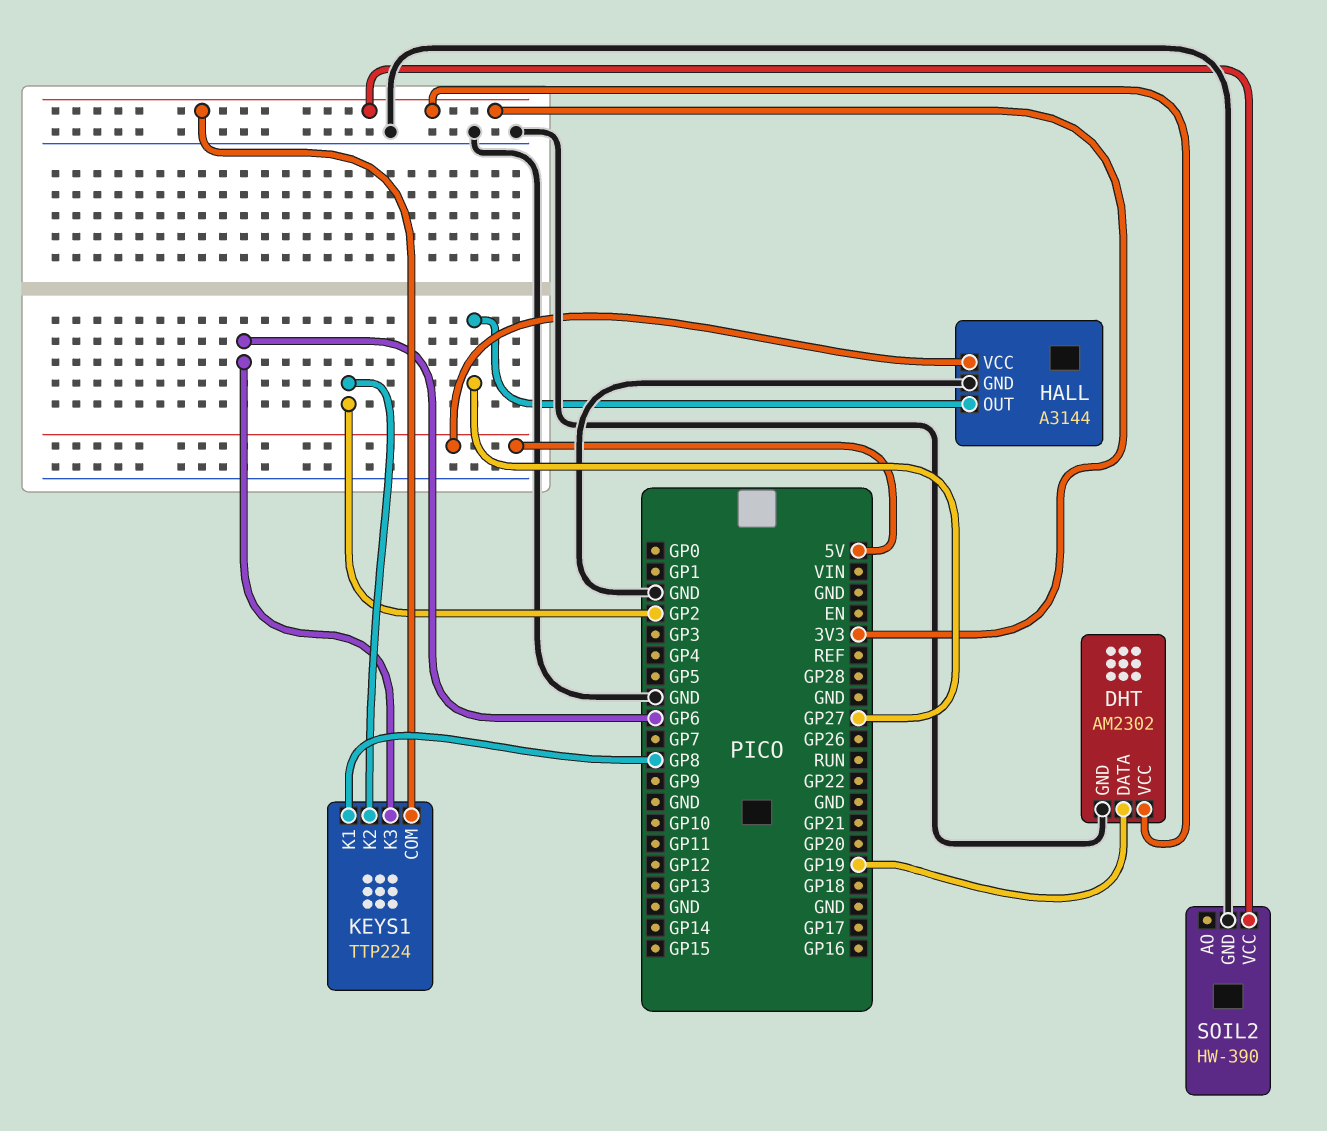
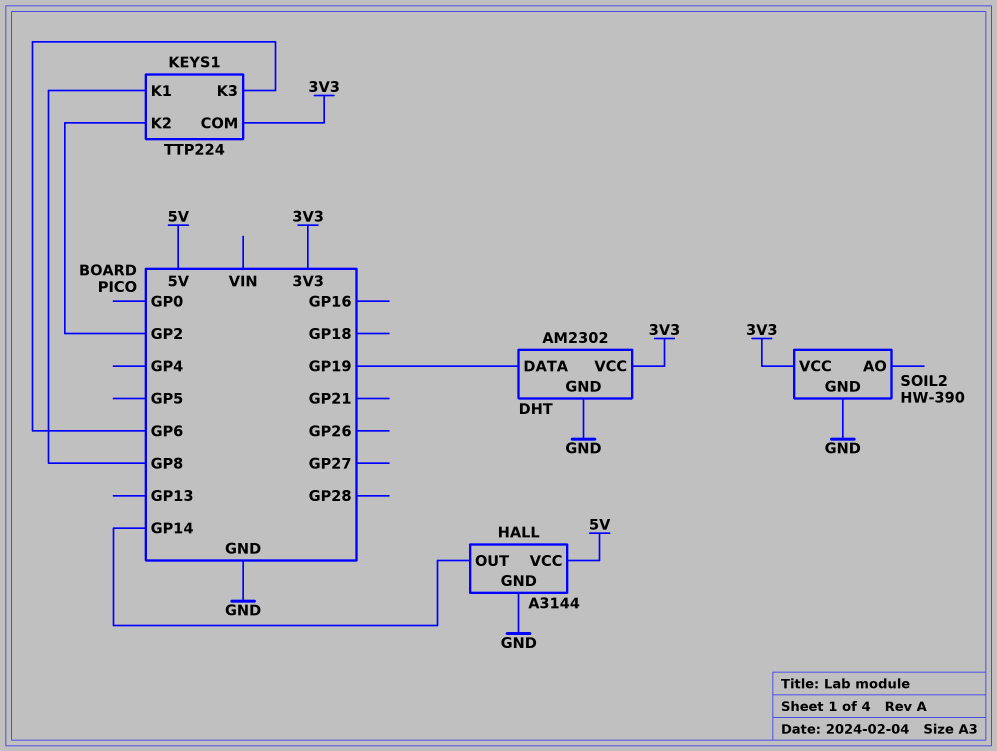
HALL pin OUT: GP27 -> GP14

